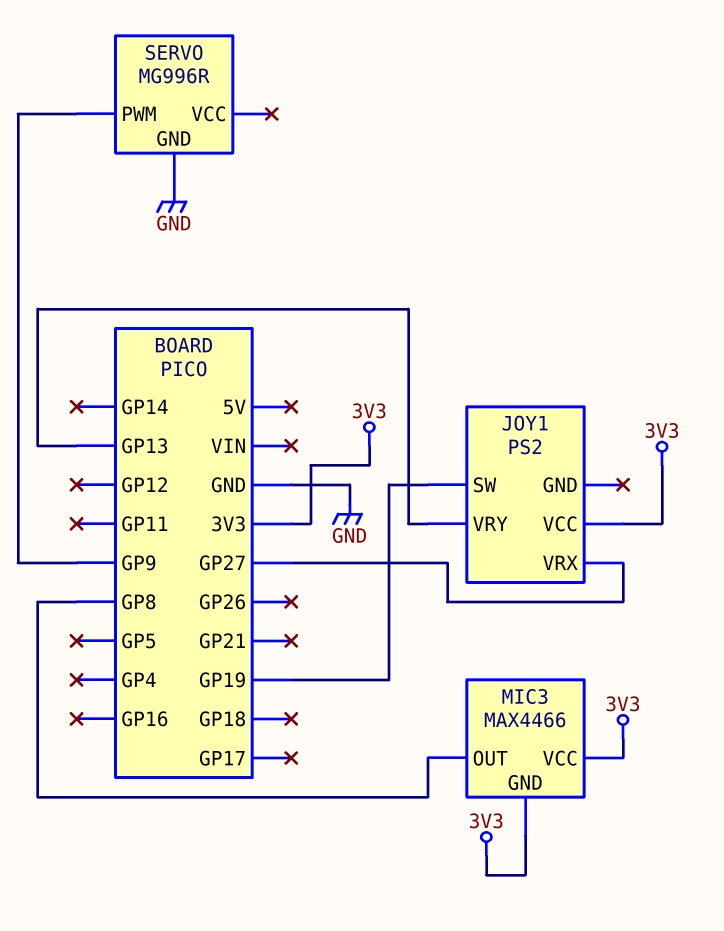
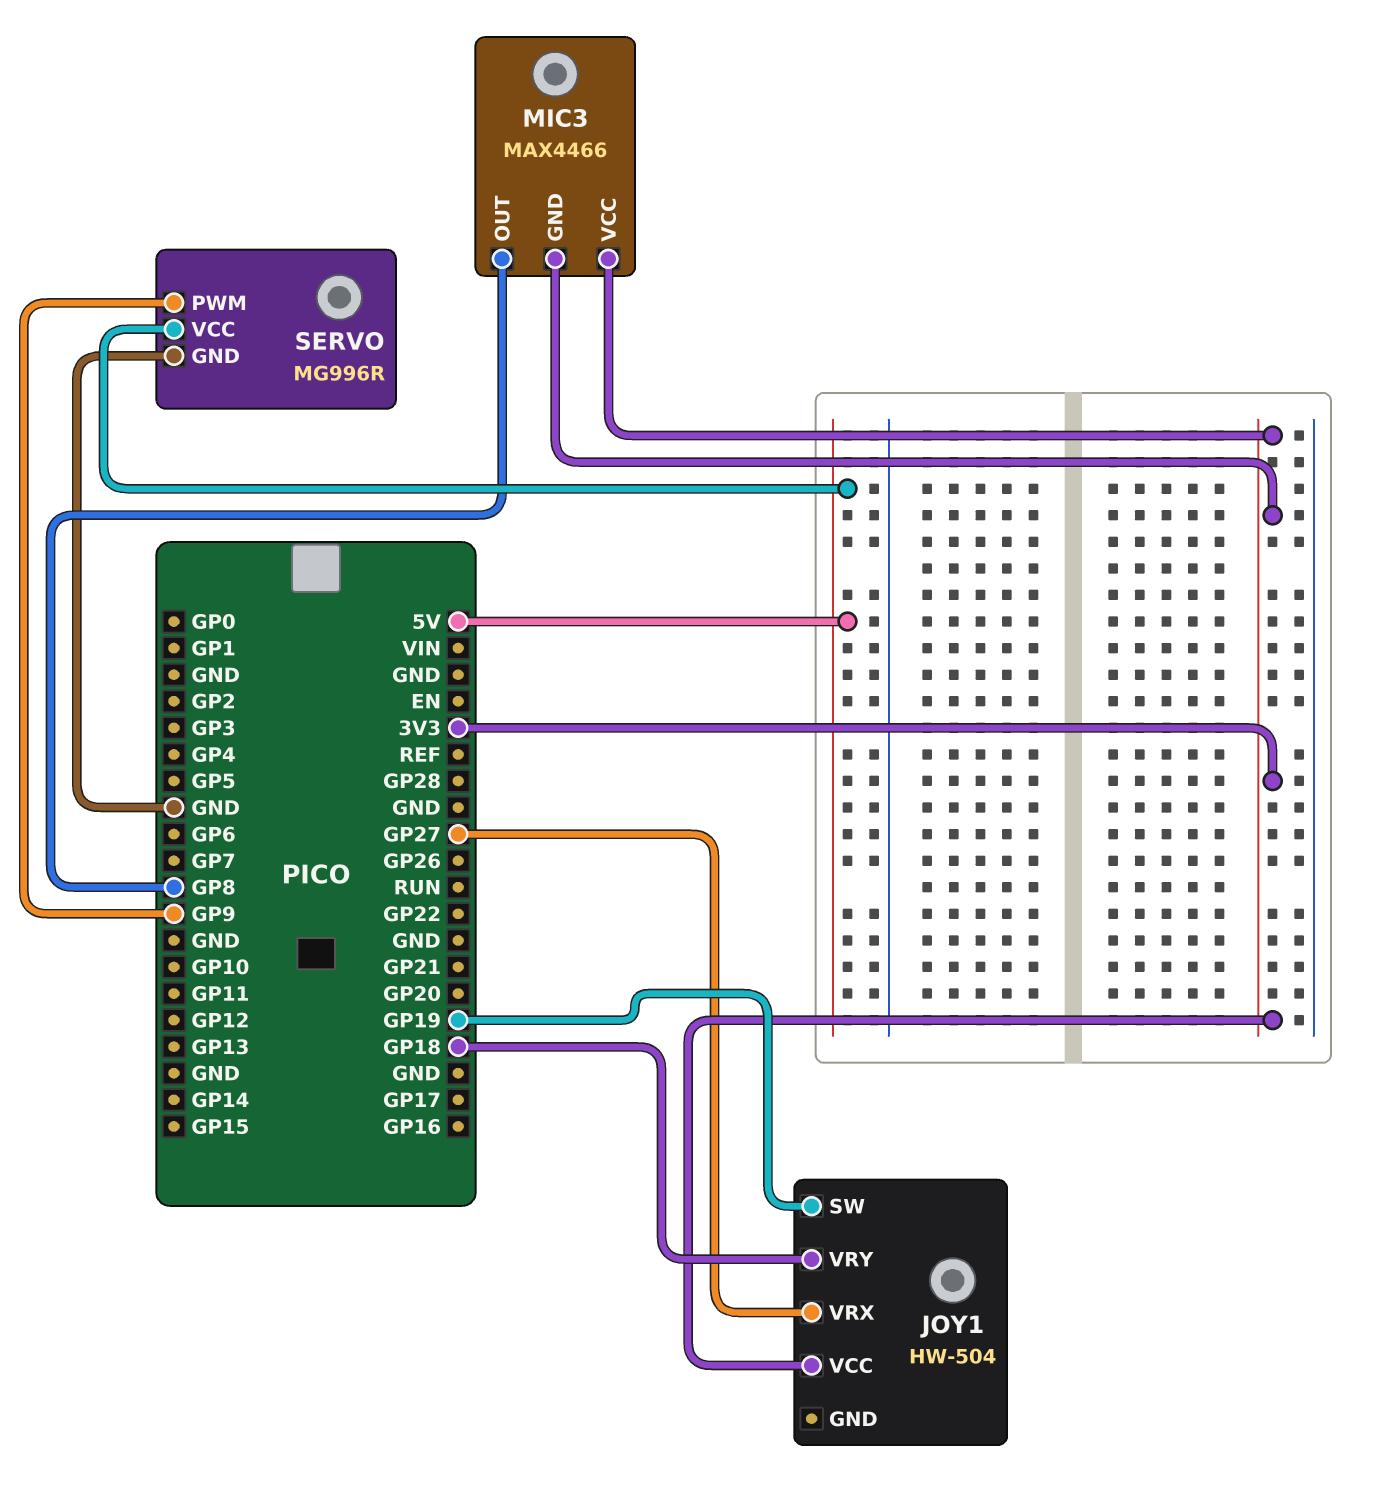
JOY1: PS2 -> HW-504
JOY1 pin VRY: GP13 -> GP18
SERVO pin VCC: none -> 5V

